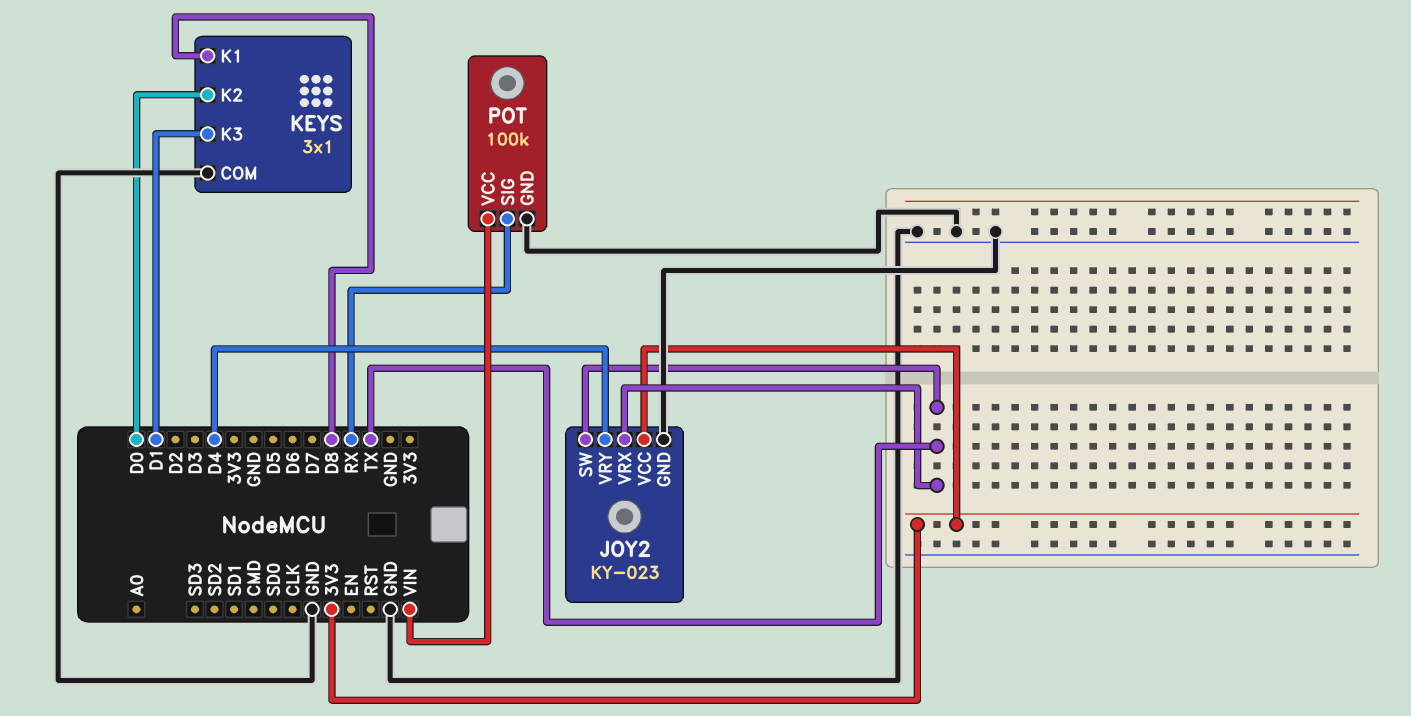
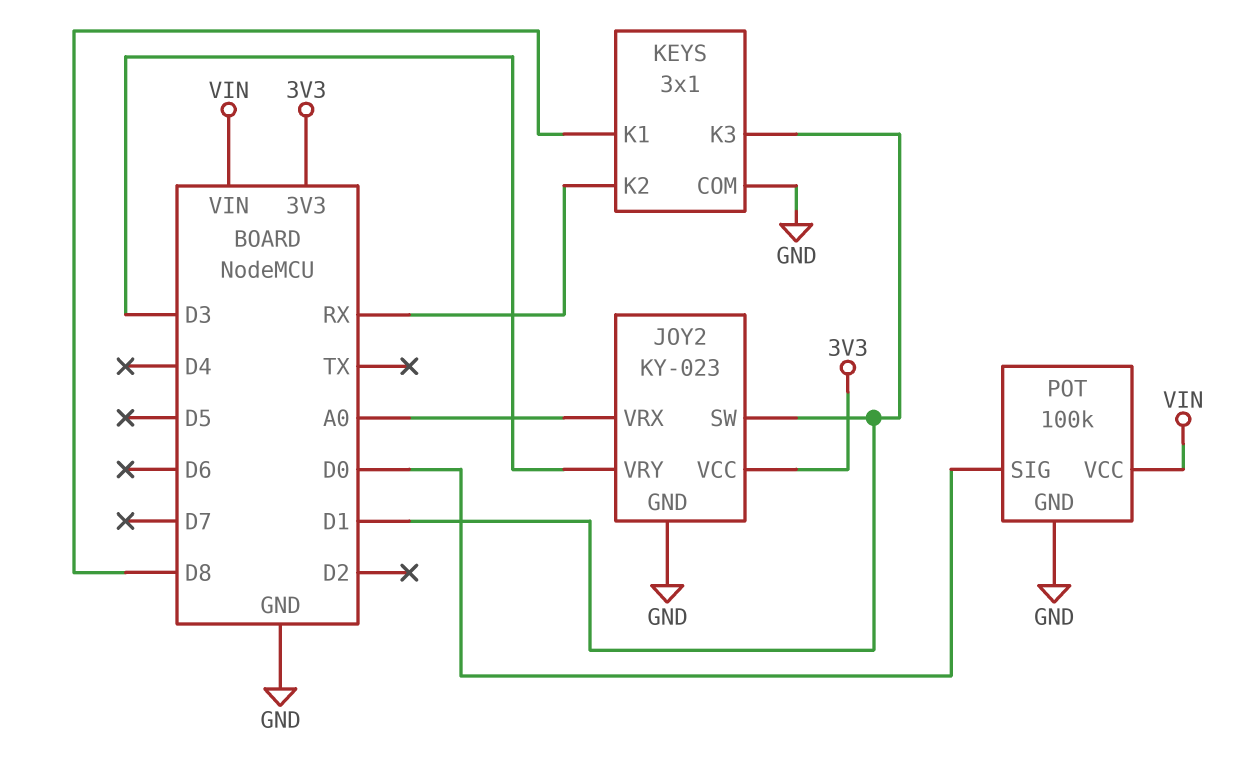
JOY2 pin SW: TX -> D1
JOY2 pin VRX: TX -> A0
JOY2 pin VRY: D4 -> D3
KEYS pin K2: D0 -> RX
POT pin SIG: RX -> D0

